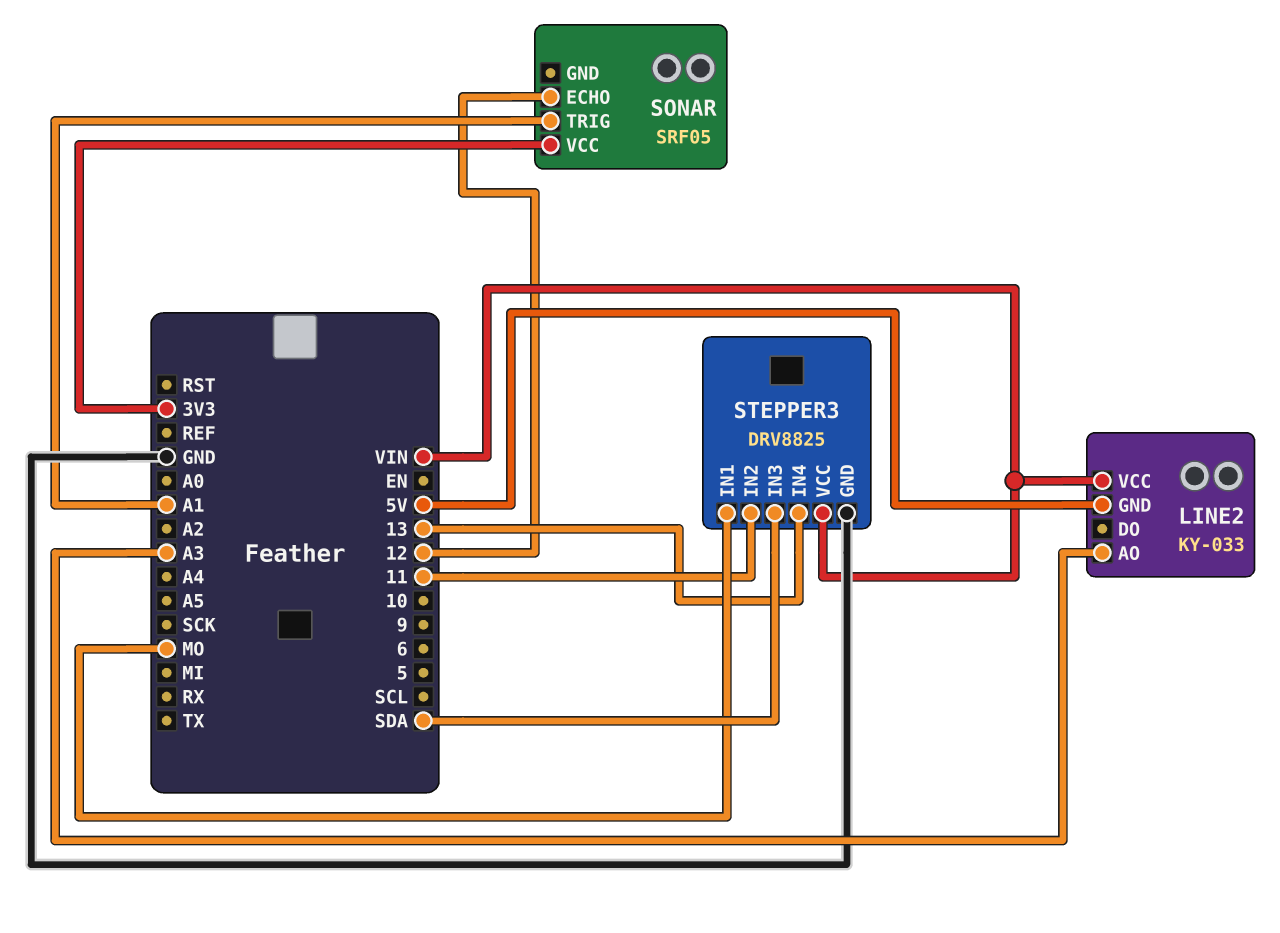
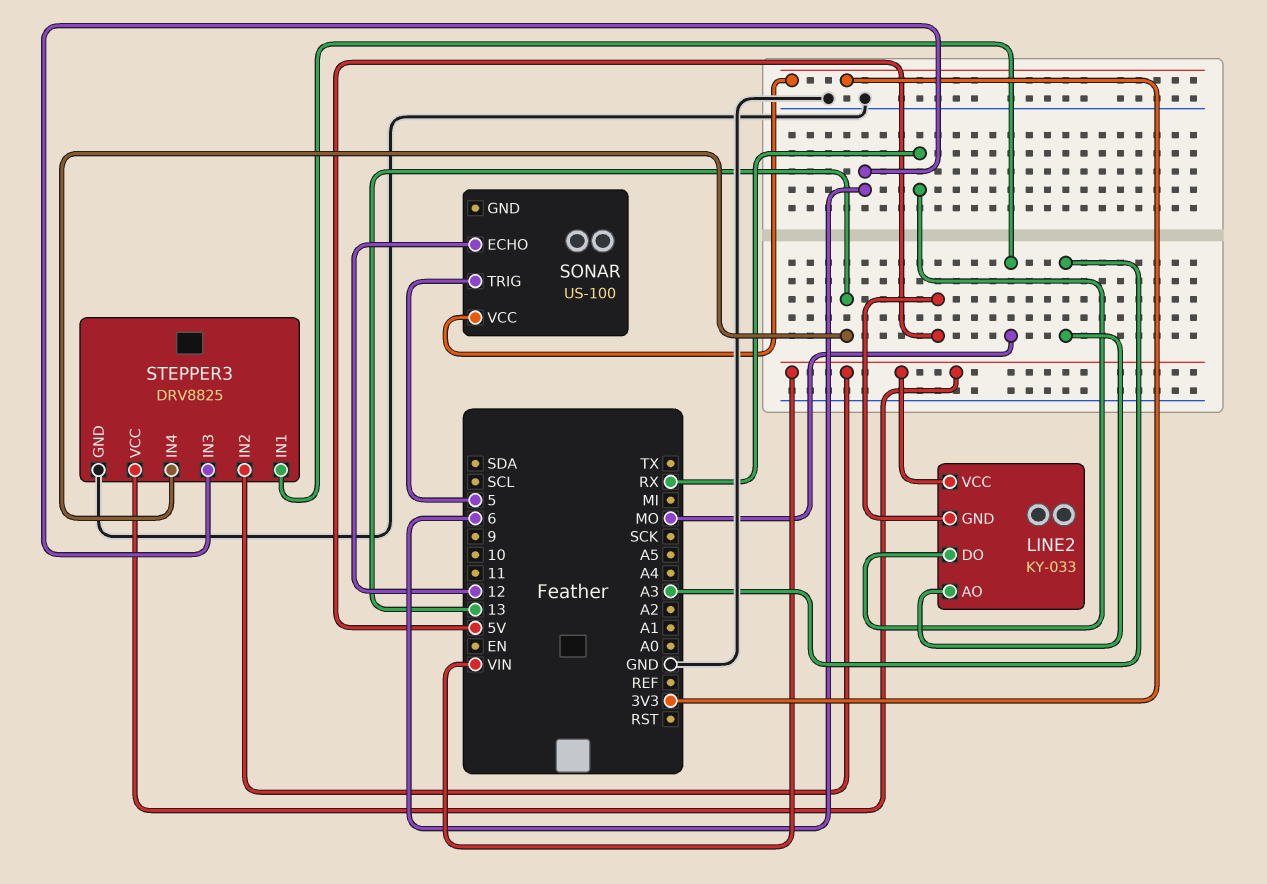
LINE2 pin DO: none -> RX
SONAR: SRF05 -> US-100
SONAR pin TRIG: A1 -> 5
STEPPER3 pin IN2: 11 -> VIN
STEPPER3 pin IN3: SDA -> 6

